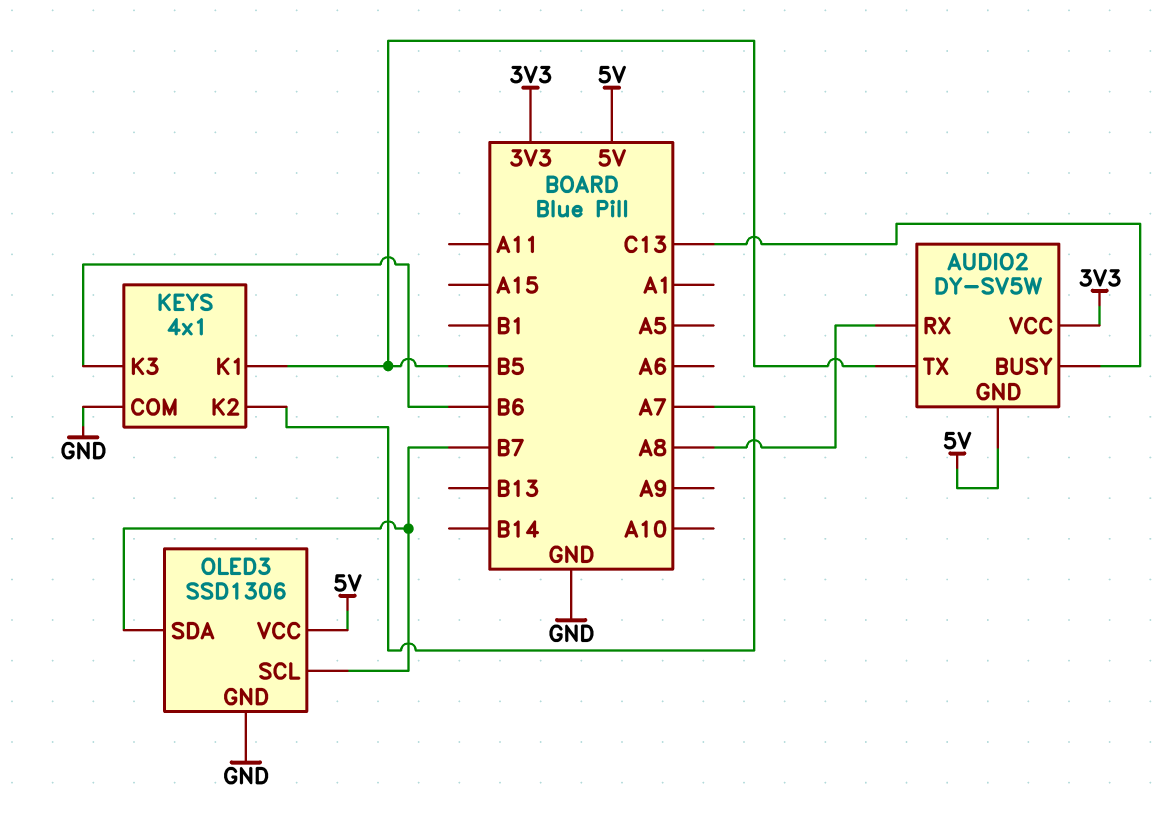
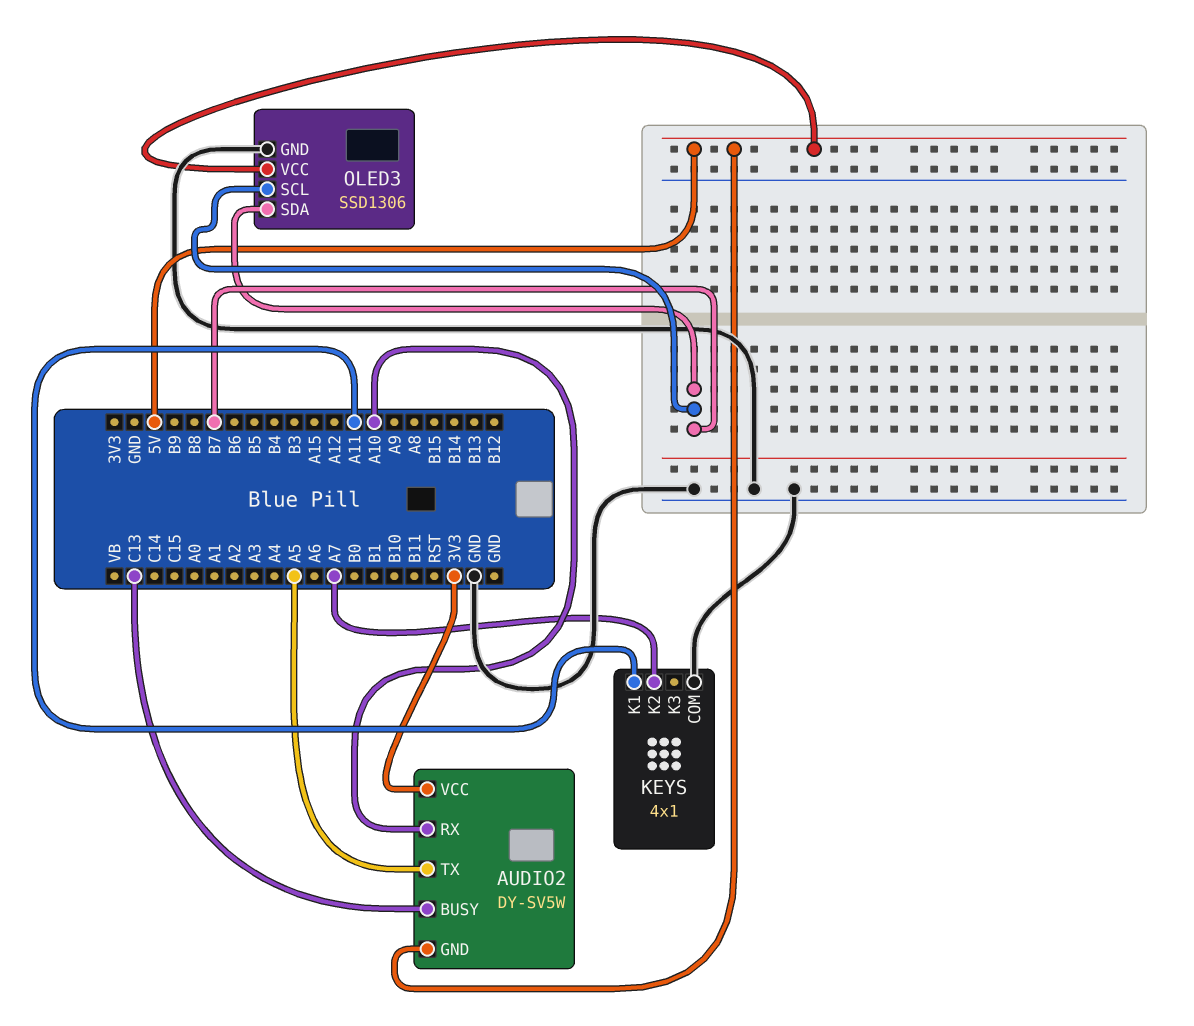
AUDIO2 pin RX: A8 -> A10
AUDIO2 pin TX: B5 -> A5
KEYS pin K1: B5 -> A11
KEYS pin K3: B6 -> none

